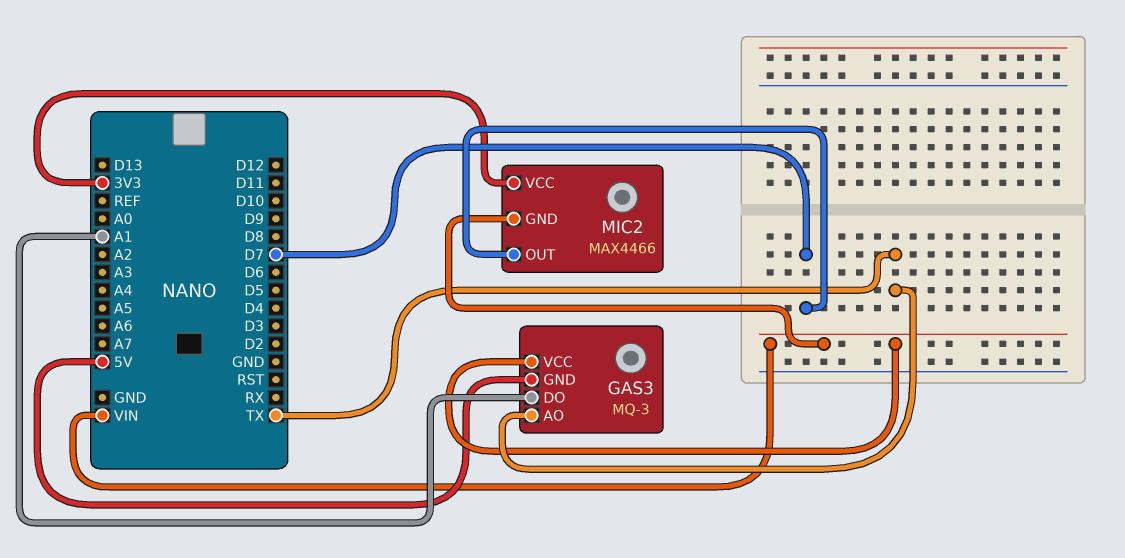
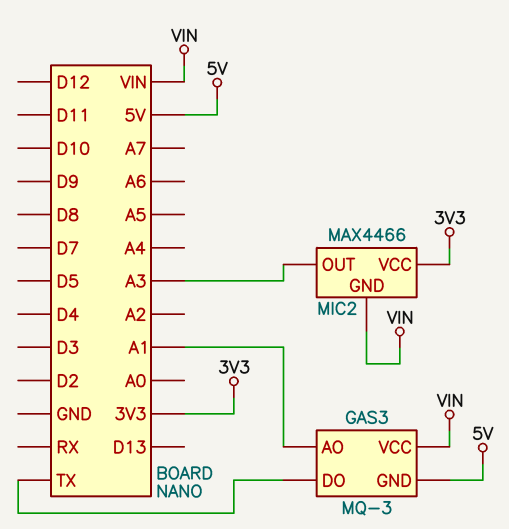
GAS3 pin AO: TX -> A1
GAS3 pin DO: A1 -> TX
MIC2 pin OUT: D7 -> A3

